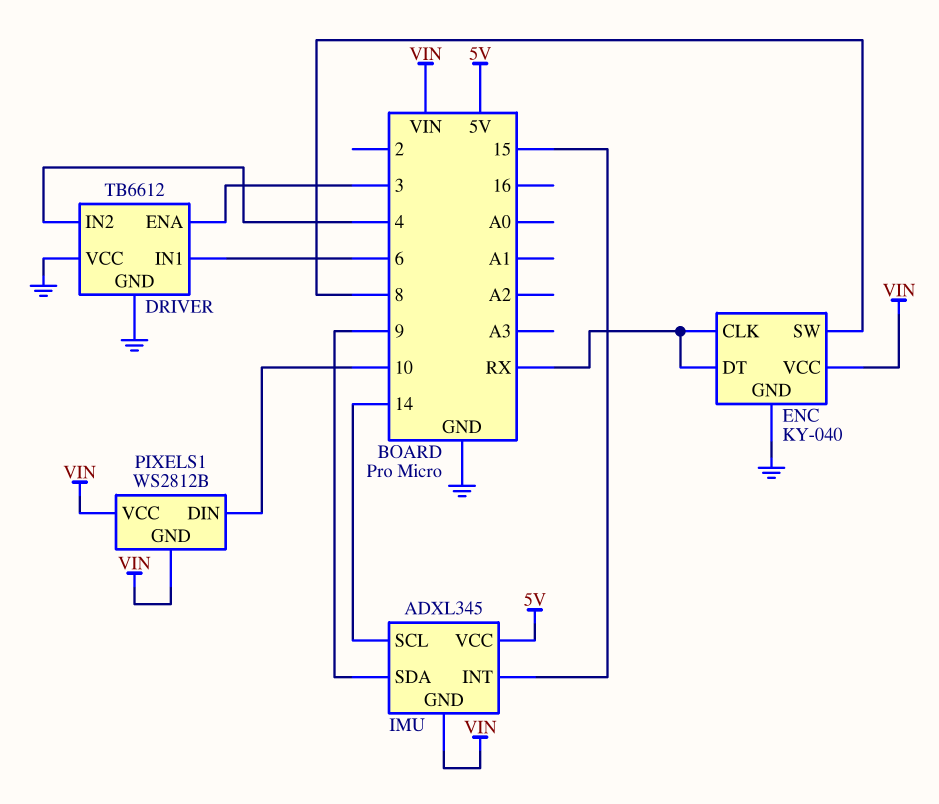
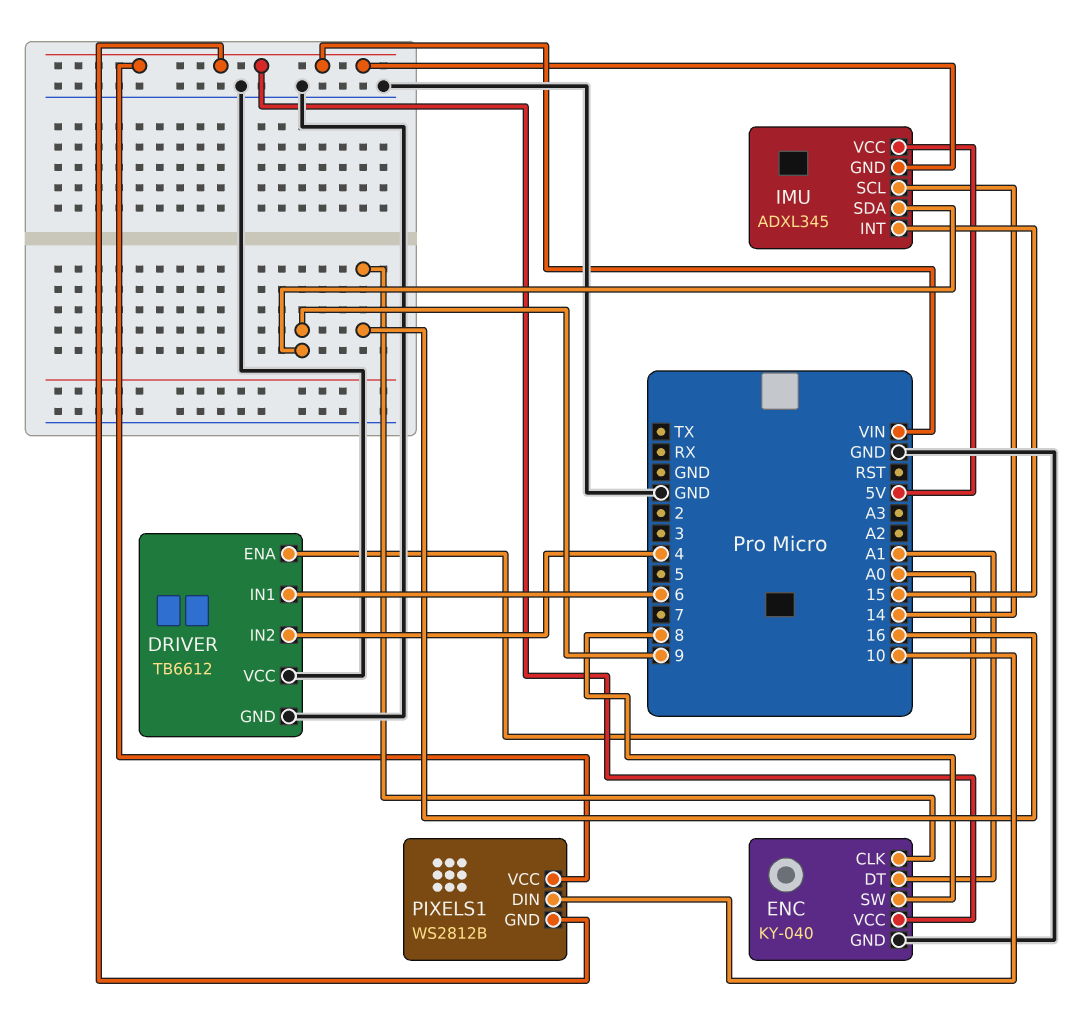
DRIVER pin ENA: 3 -> A0
ENC pin CLK: RX -> 16
ENC pin DT: RX -> A1

